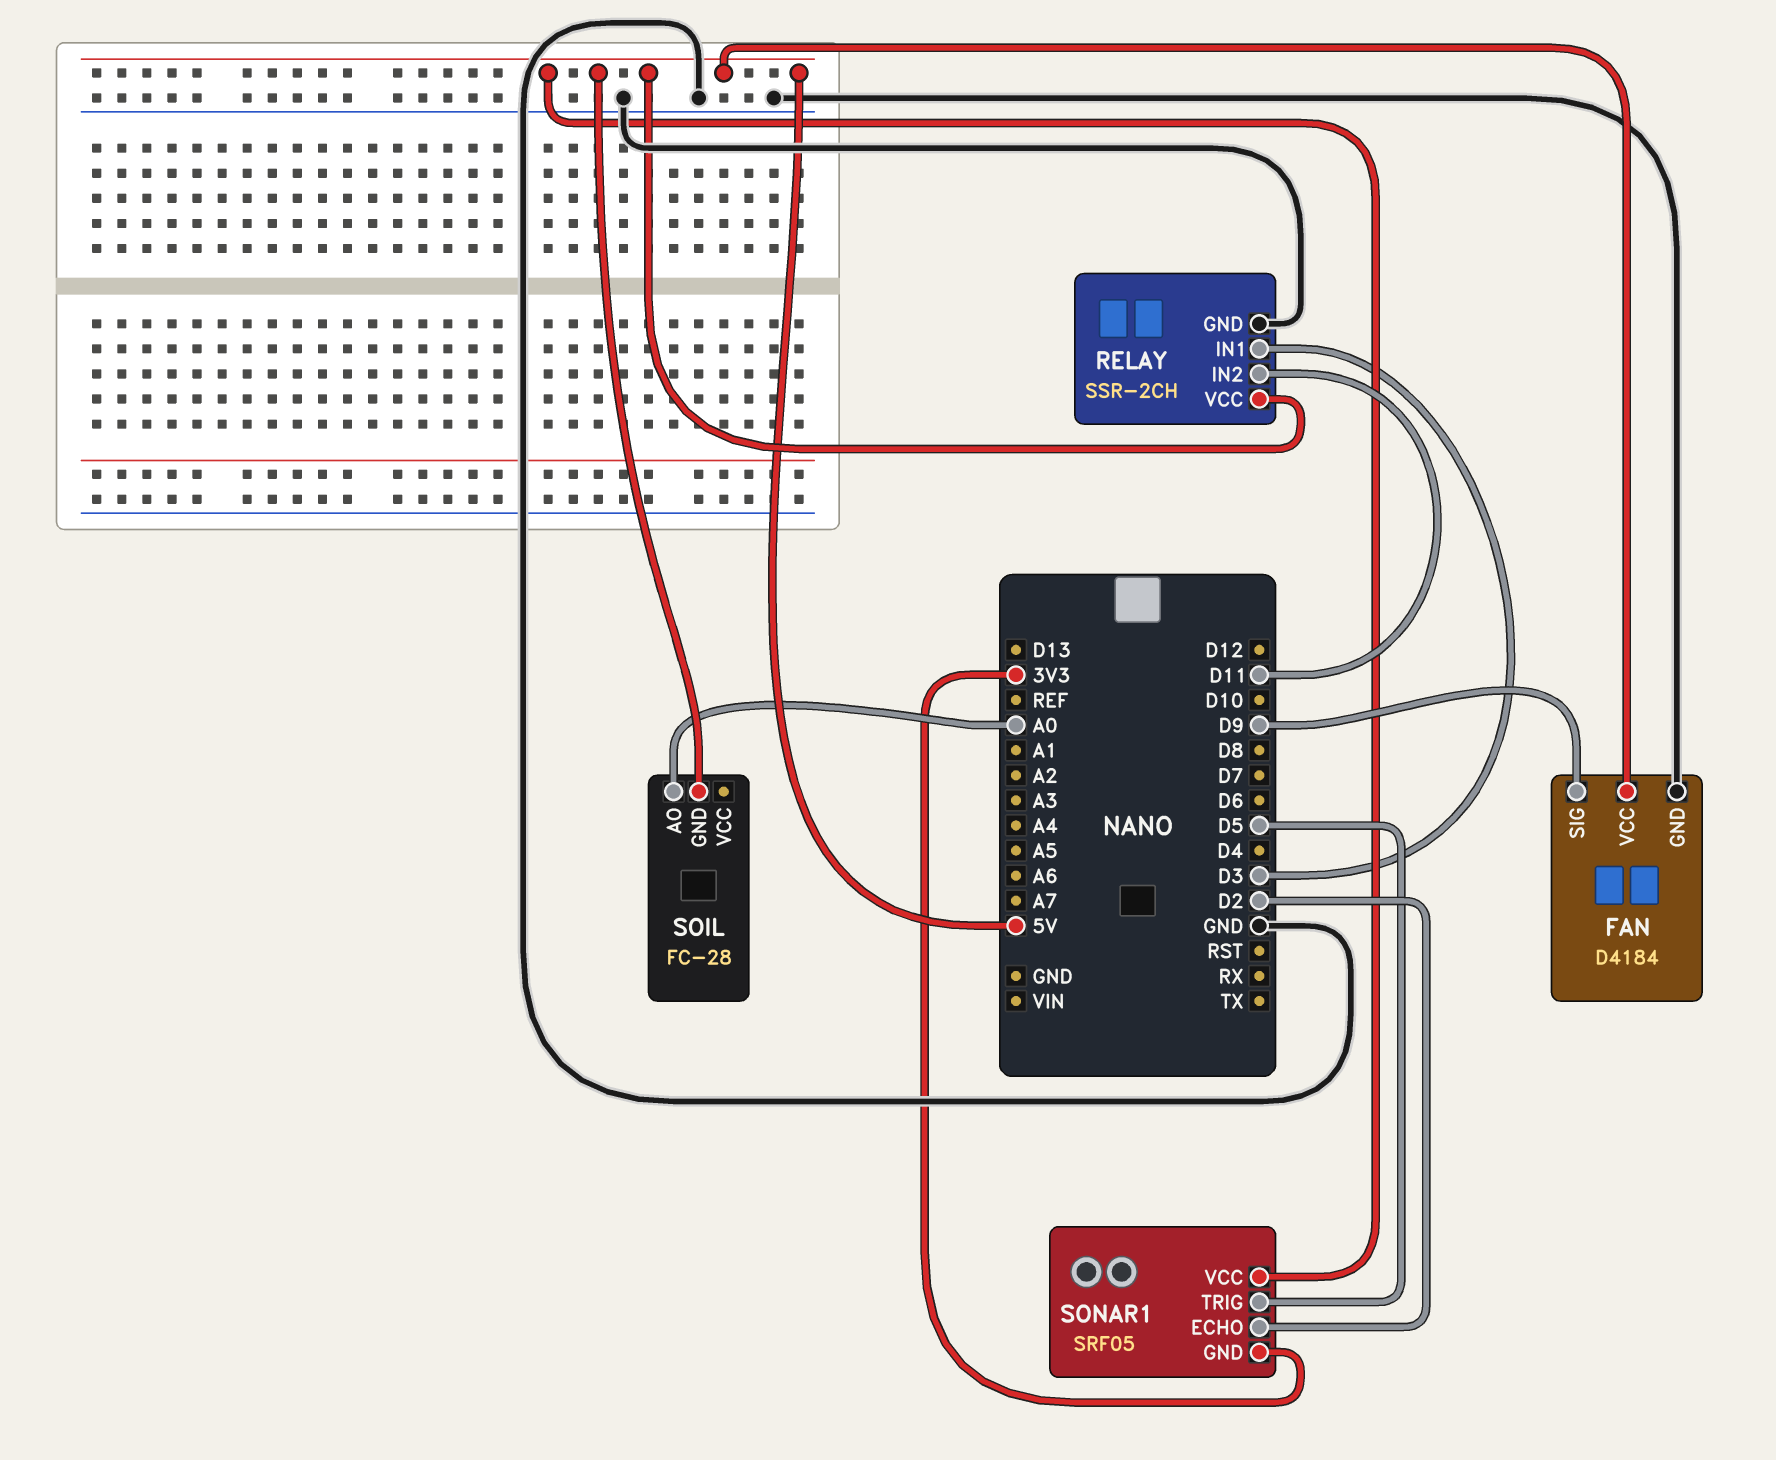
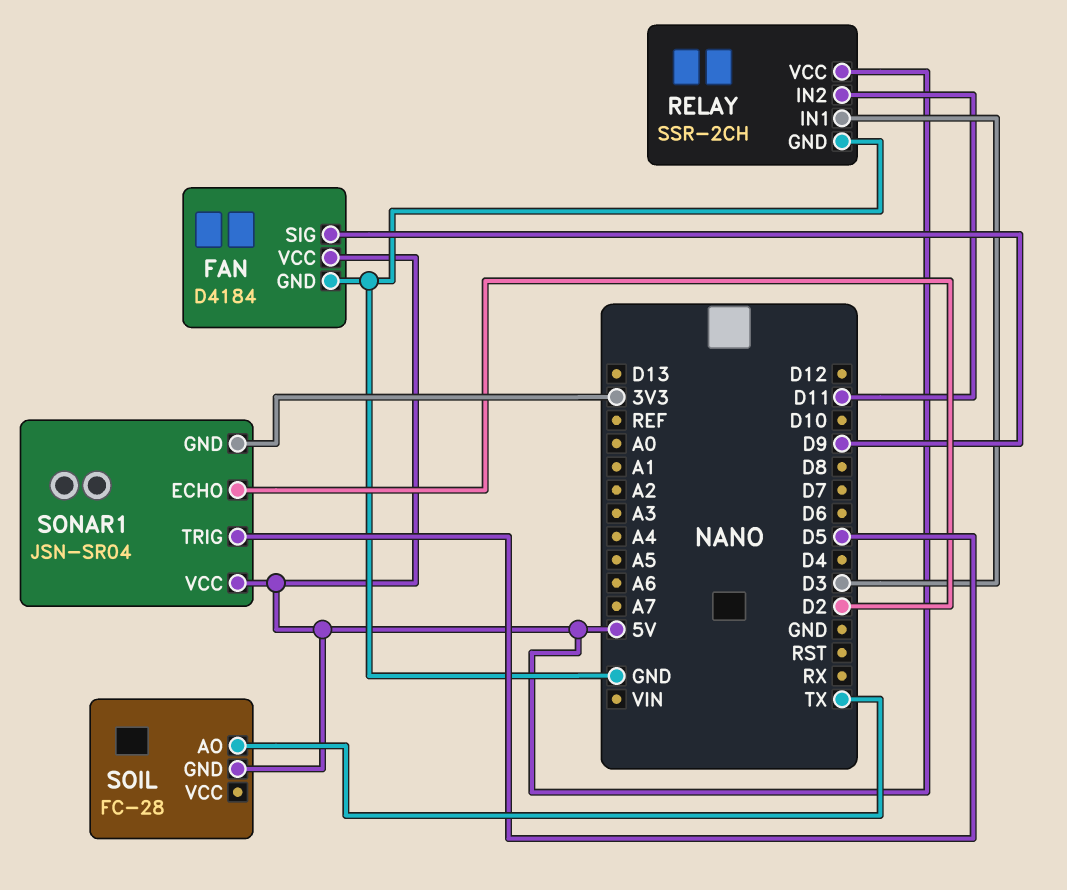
SOIL pin AO: A0 -> TX
SONAR1: SRF05 -> JSN-SR04

